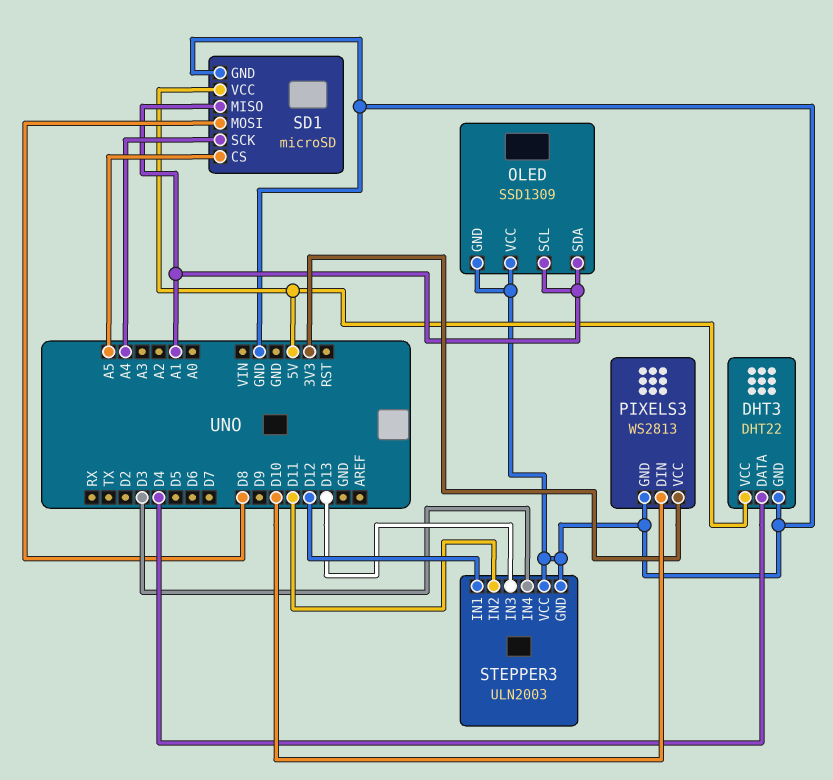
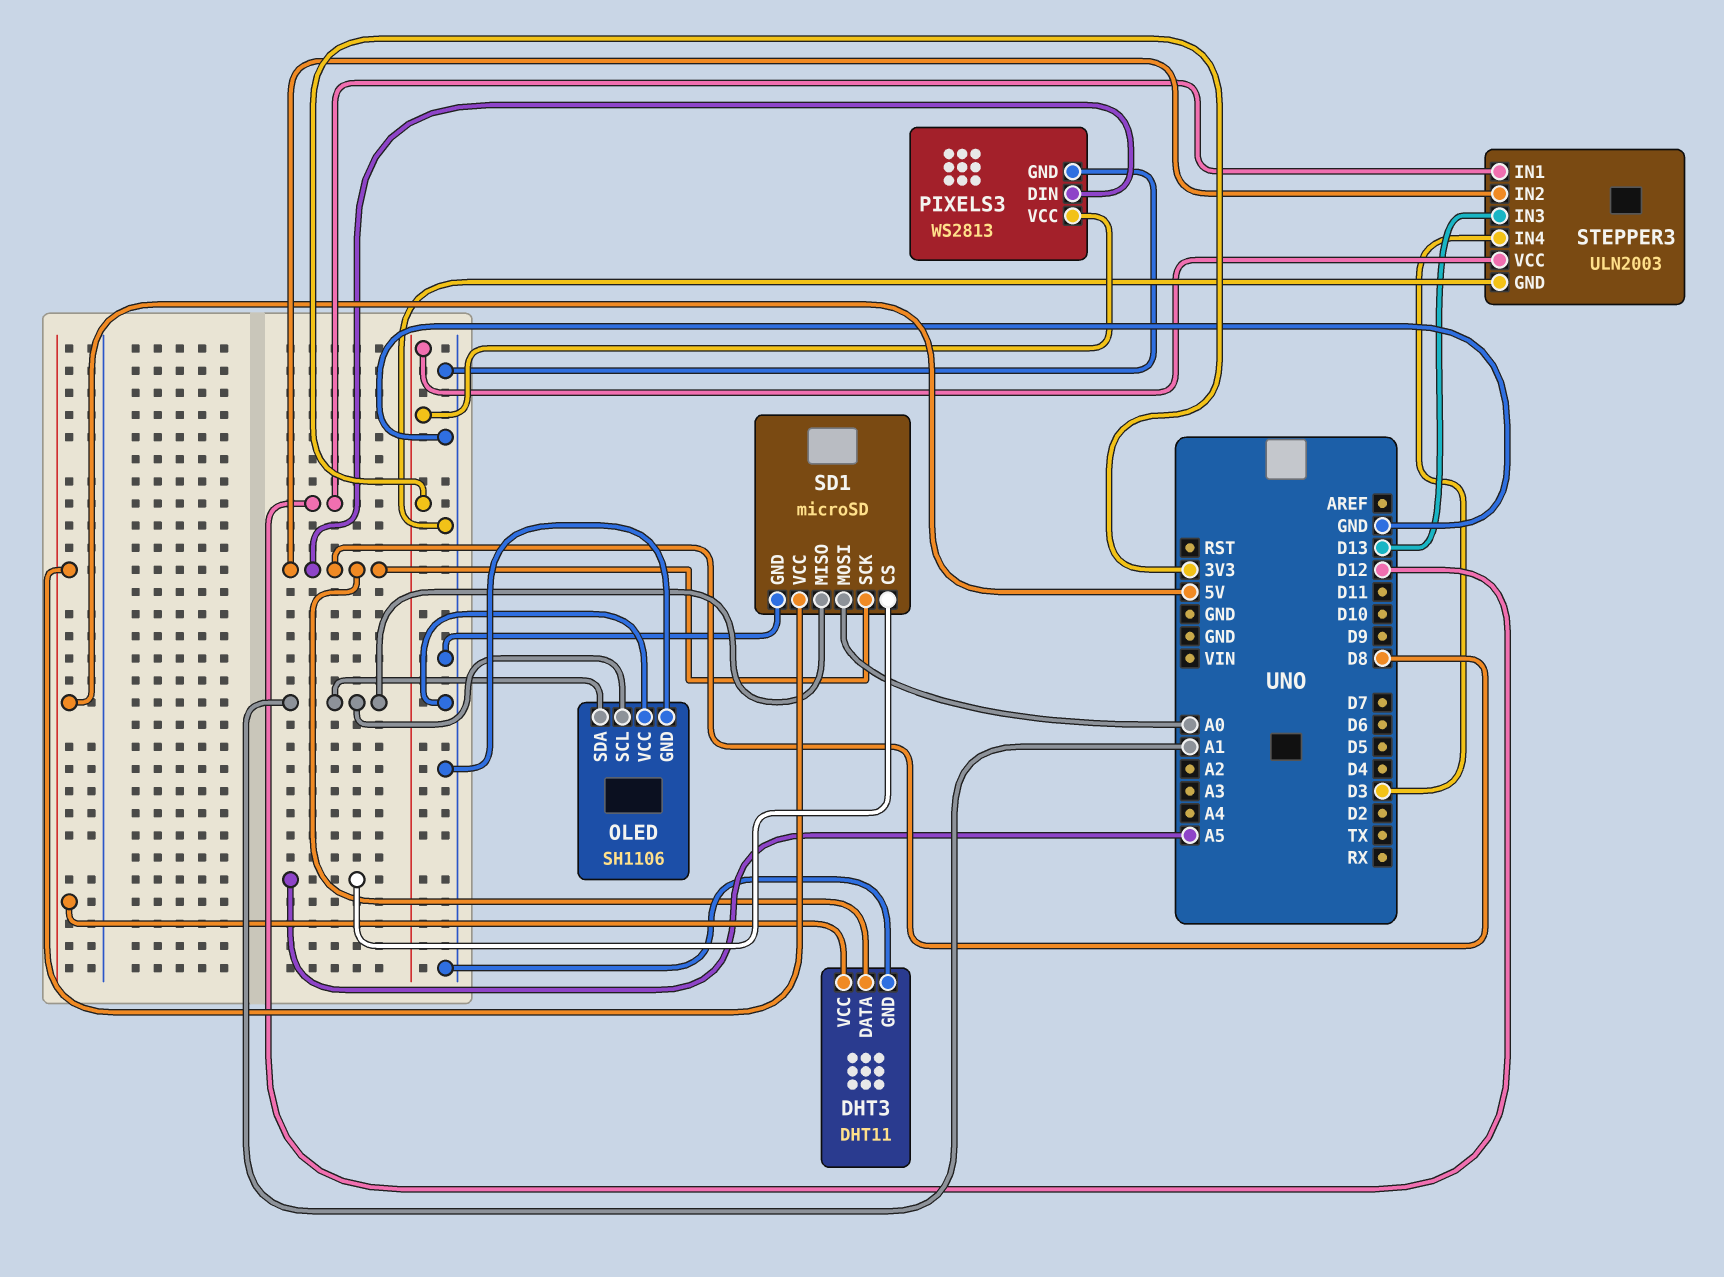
DHT3: DHT22 -> DHT11
DHT3 pin DATA: D4 -> D8
OLED: SSD1309 -> SH1106
PIXELS3 pin DIN: D10 -> D8
SD1 pin MOSI: D8 -> A0
SD1 pin SCK: A4 -> D8
STEPPER3 pin IN2: D11 -> D8
STEPPER3 pin VCC: GND -> 3V3

